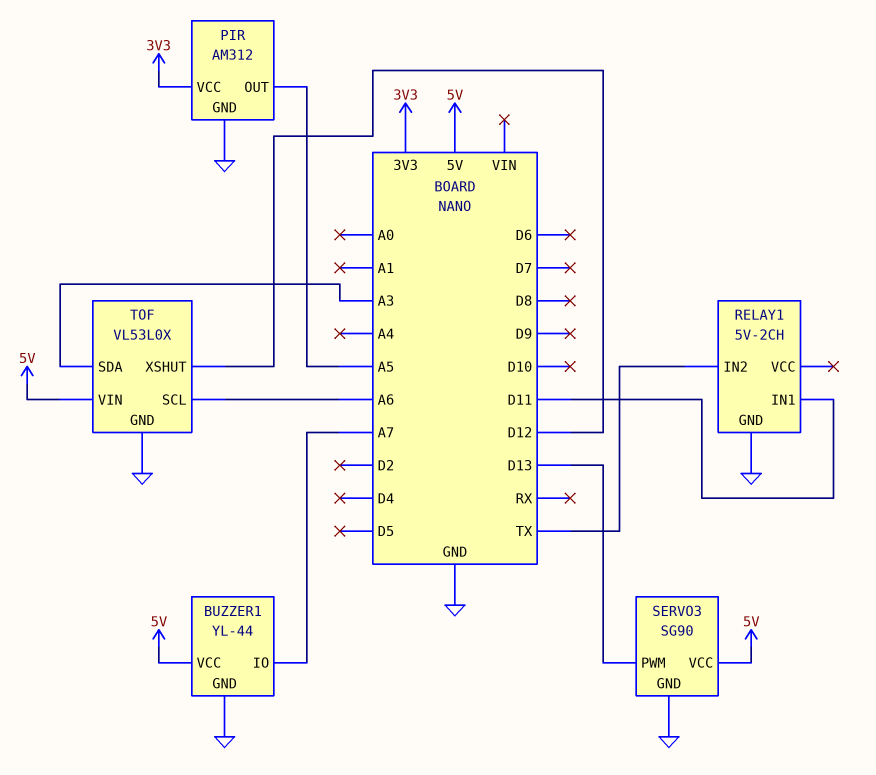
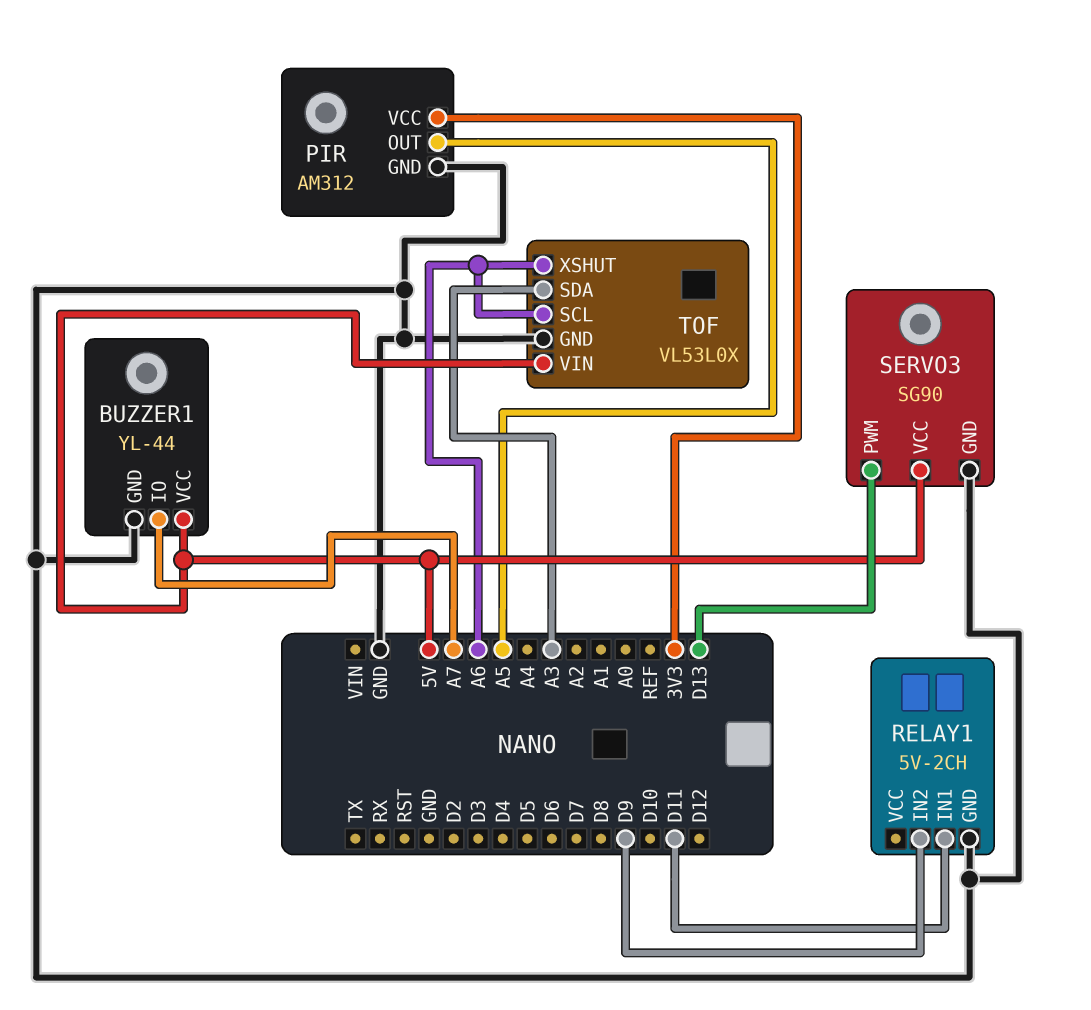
RELAY1 pin IN2: TX -> D9
TOF pin XSHUT: D12 -> A6

